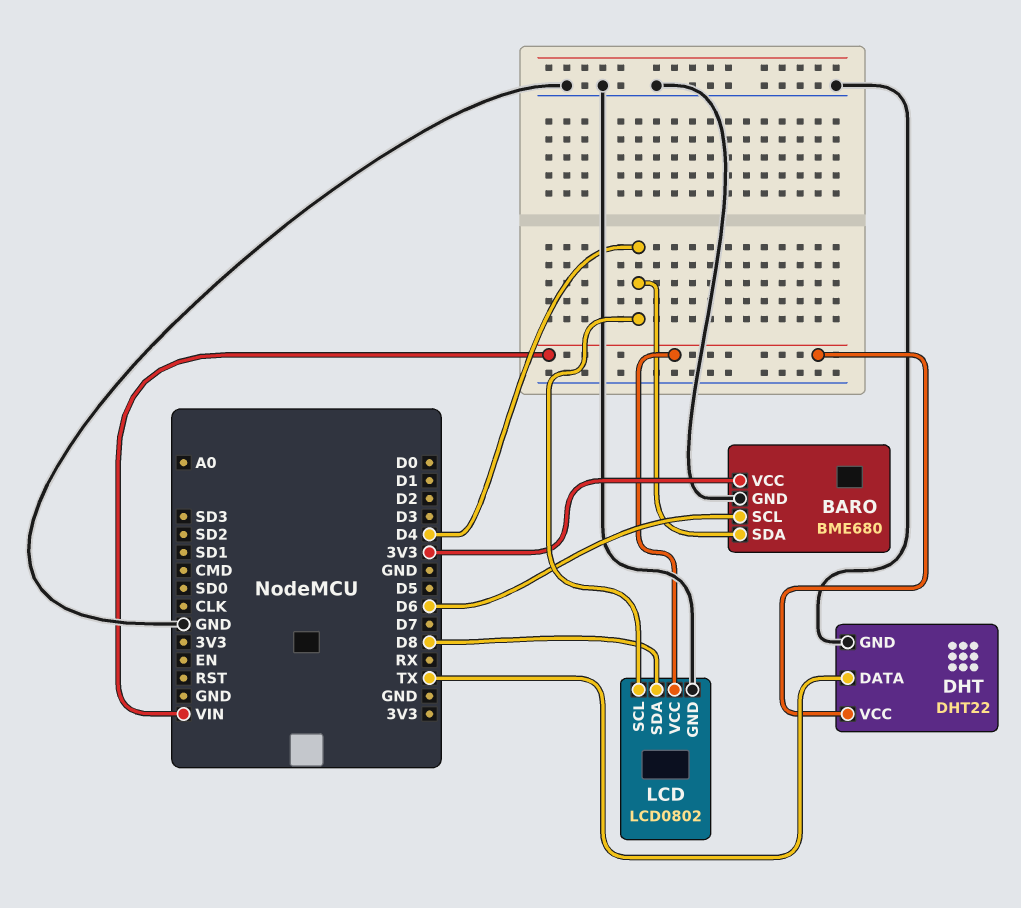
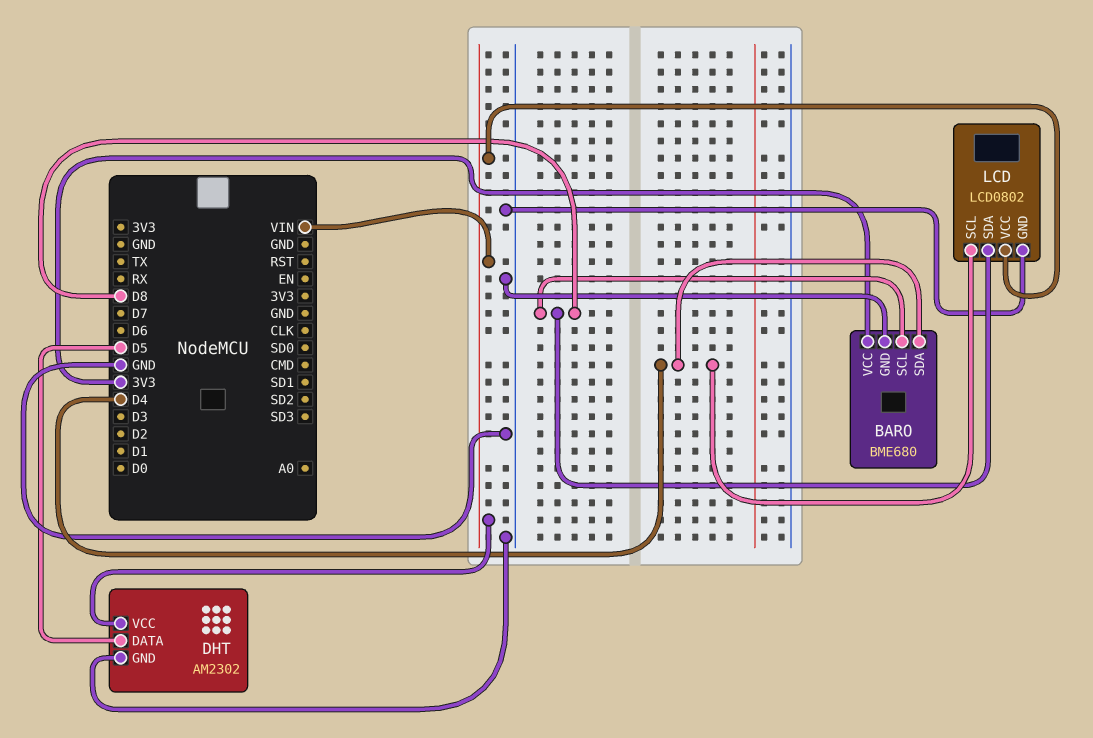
BARO pin SCL: D6 -> D8
DHT: DHT22 -> AM2302
DHT pin DATA: TX -> D5

